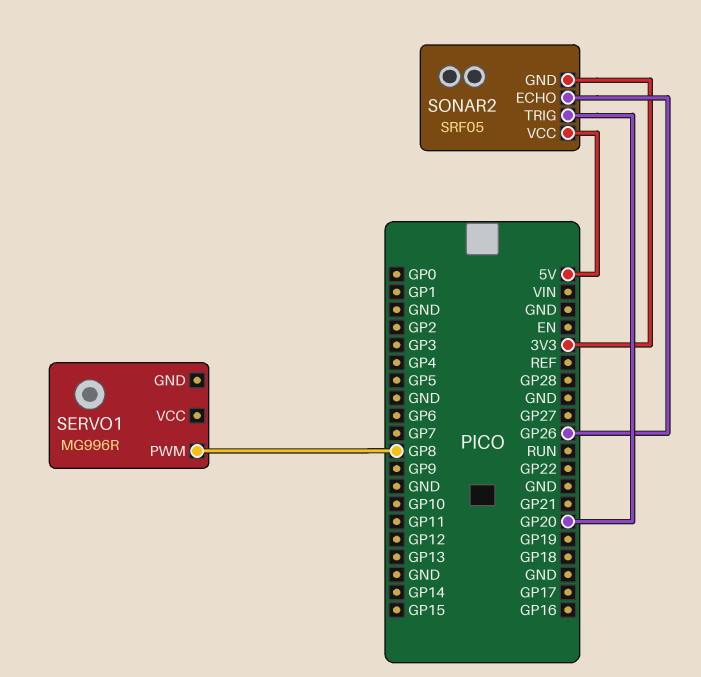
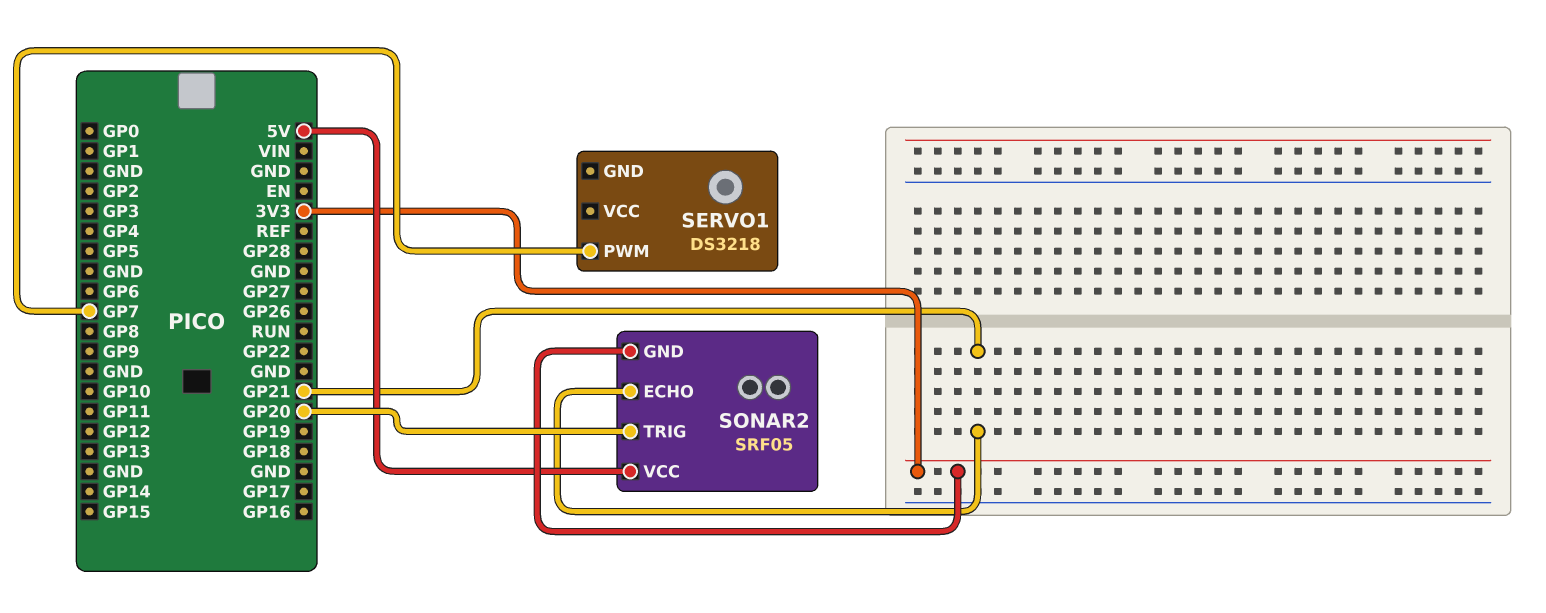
SERVO1: MG996R -> DS3218
SERVO1 pin PWM: GP8 -> GP7
SONAR2 pin ECHO: GP26 -> GP21

